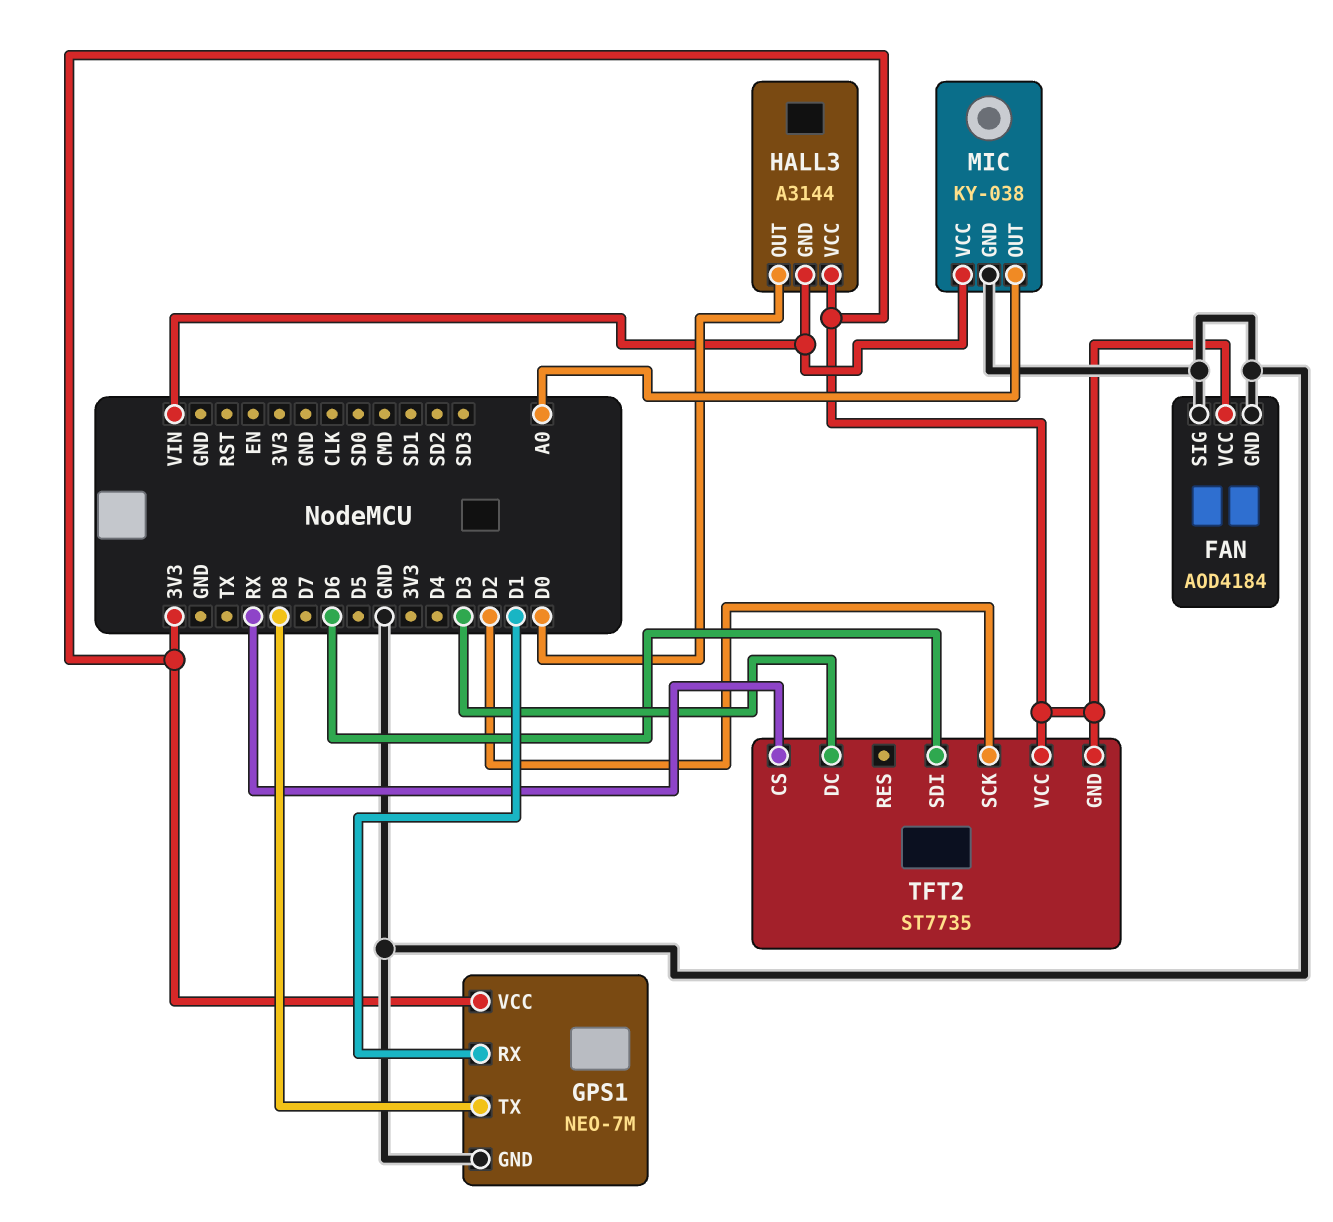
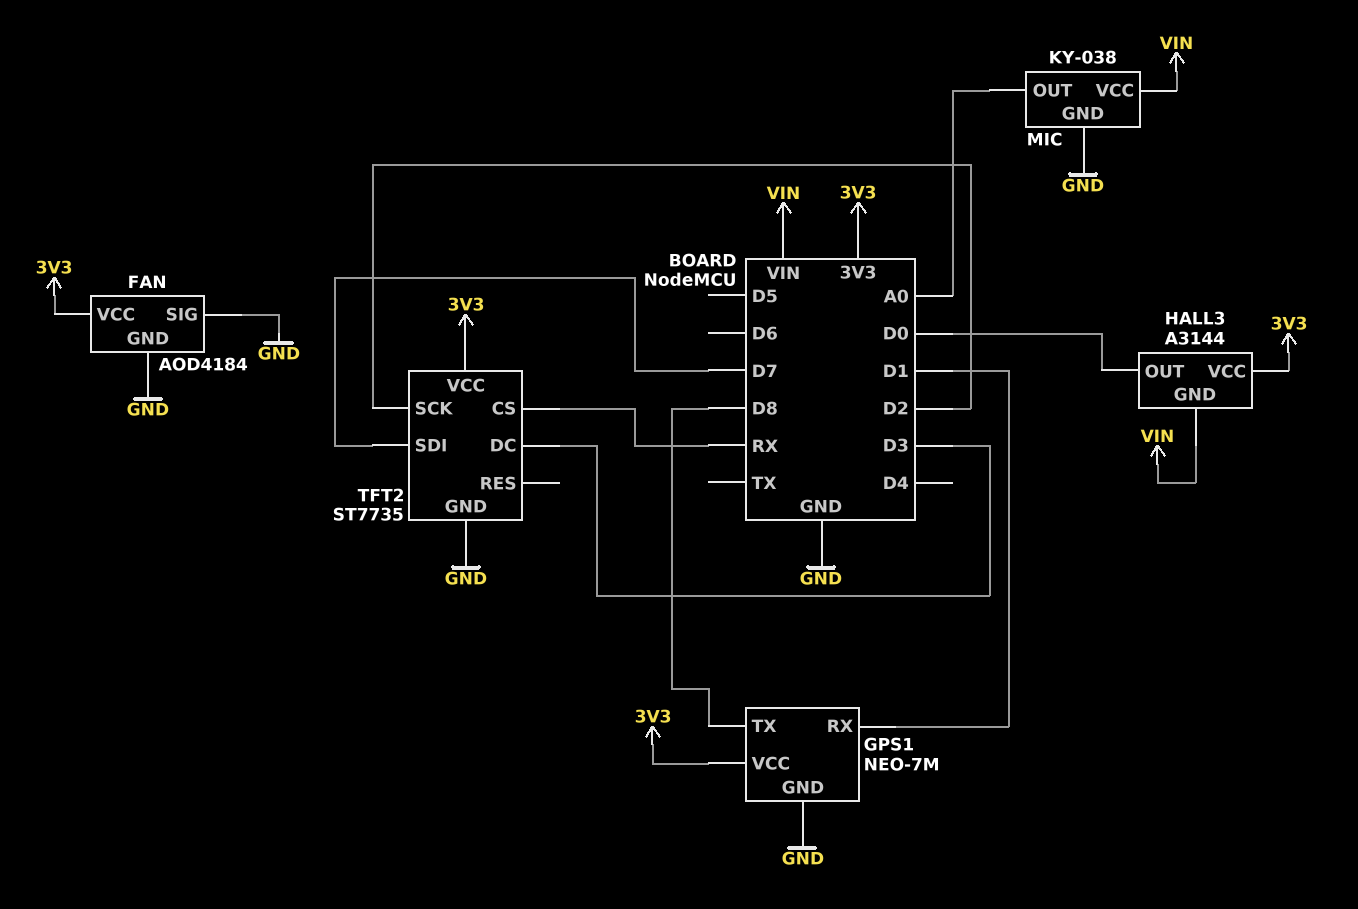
TFT2 pin GND: 3V3 -> GND
TFT2 pin SDI: D6 -> D7

